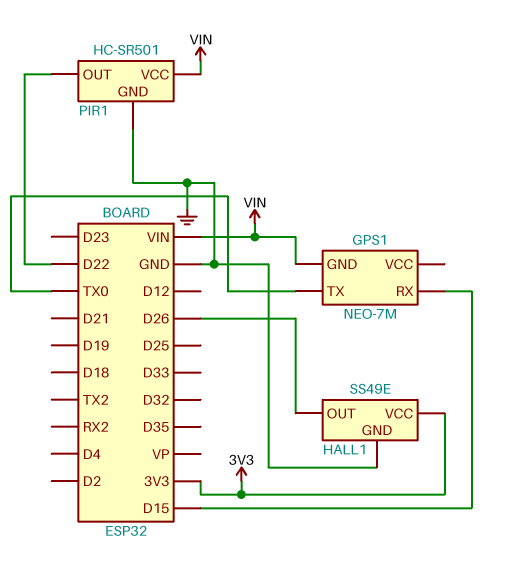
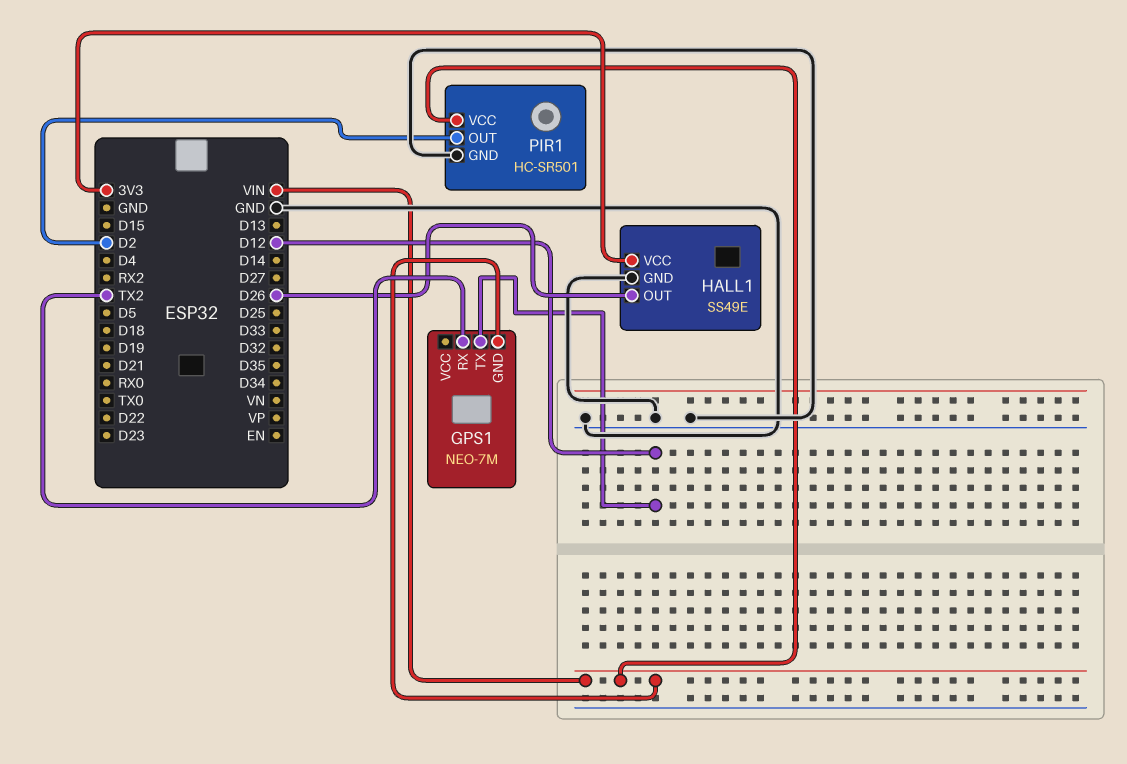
GPS1 pin RX: D15 -> TX2
GPS1 pin TX: TX0 -> D12
PIR1 pin OUT: D22 -> D2

